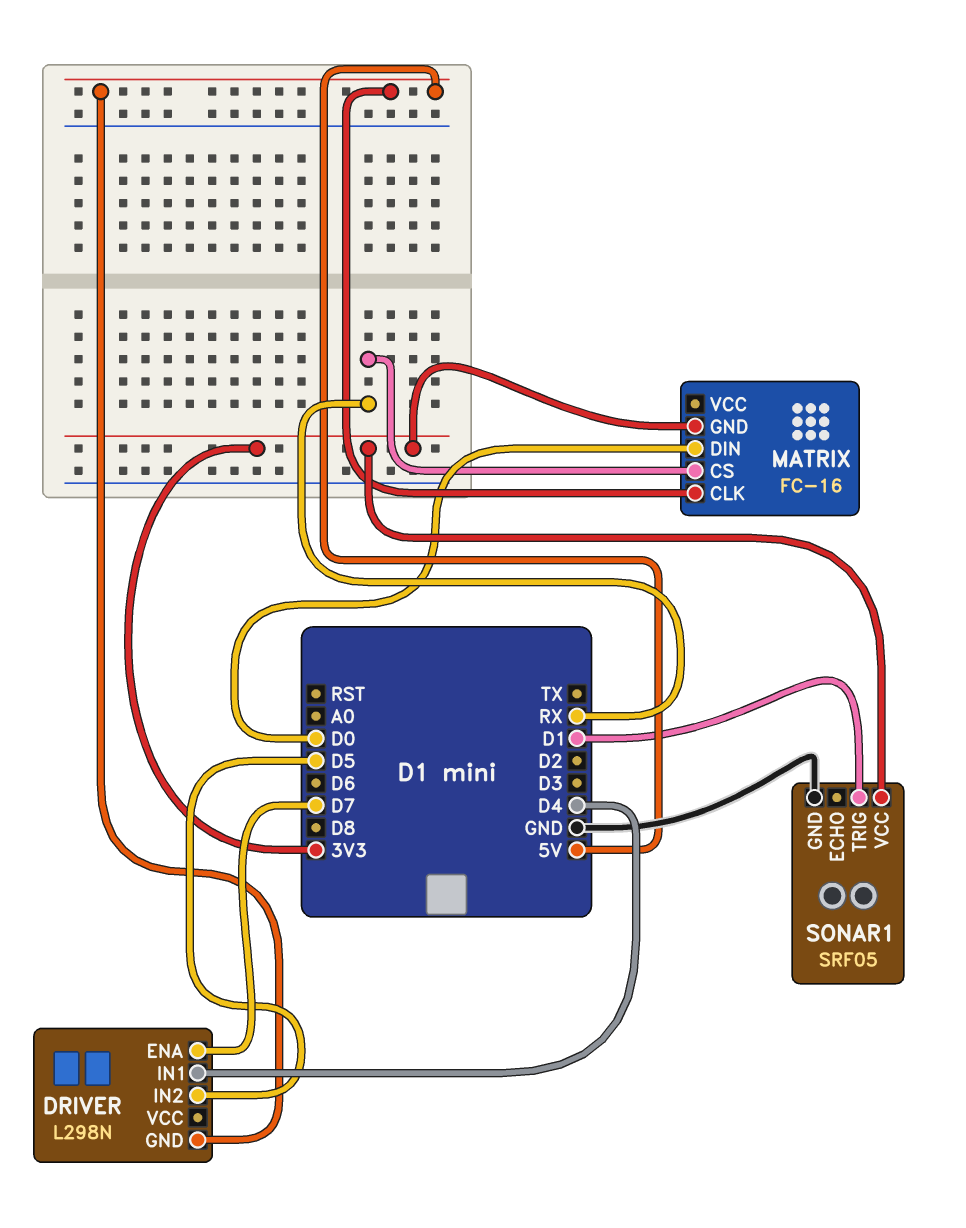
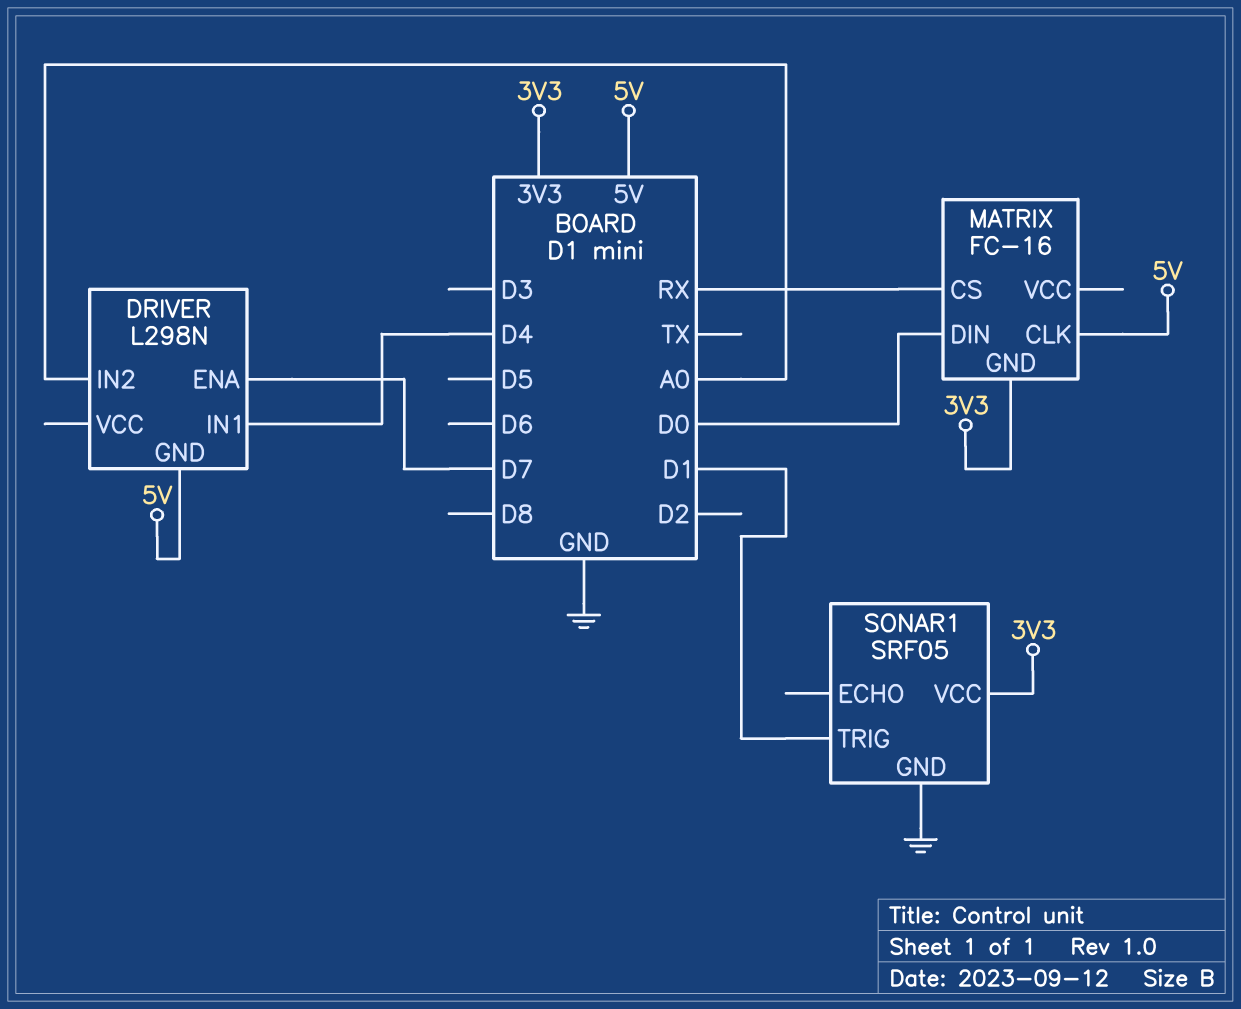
DRIVER pin IN2: D5 -> A0

